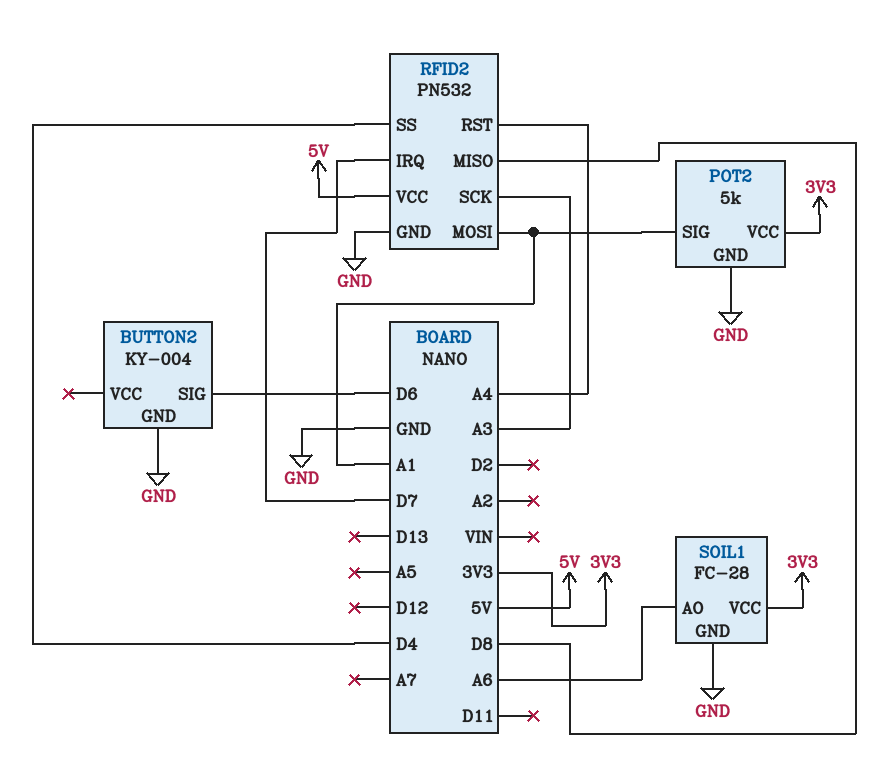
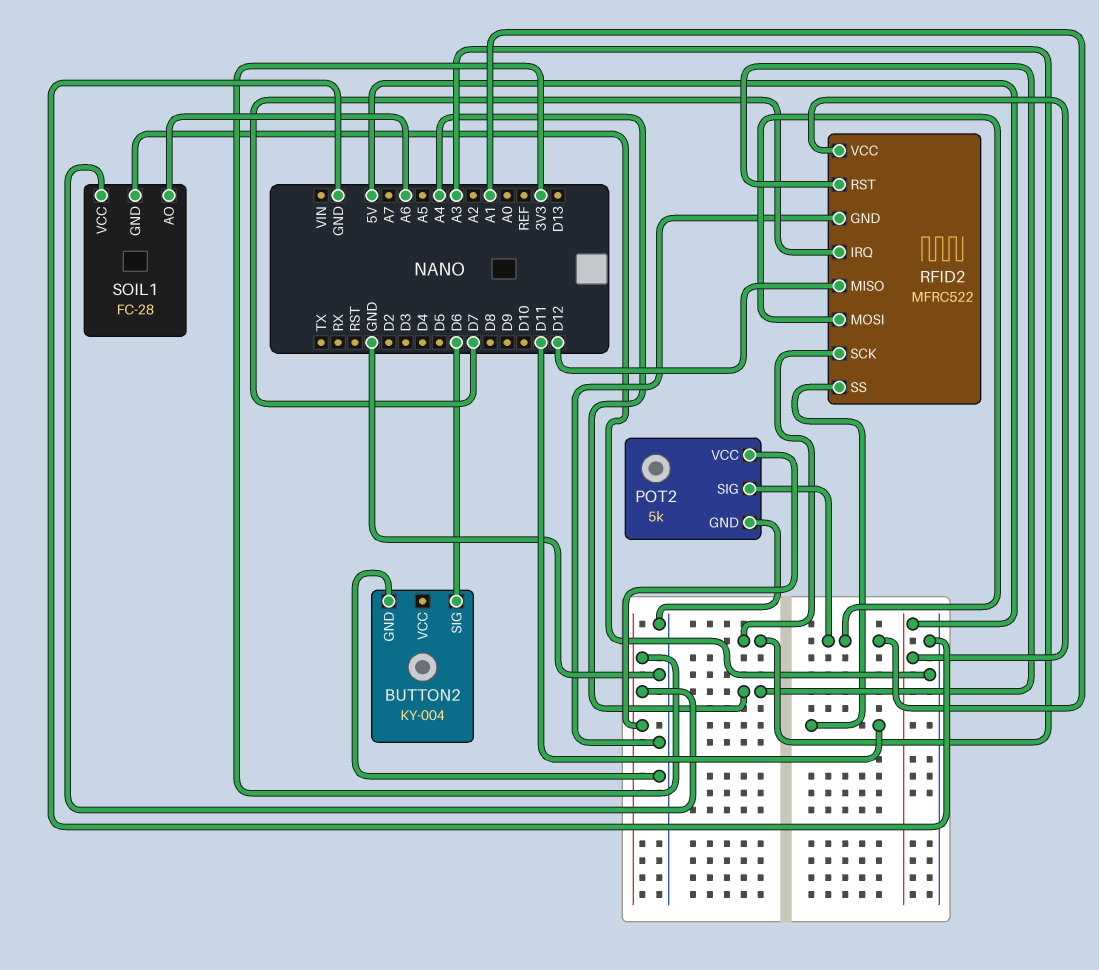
RFID2: PN532 -> MFRC522
RFID2 pin MISO: D8 -> D12
RFID2 pin SS: D4 -> D11

